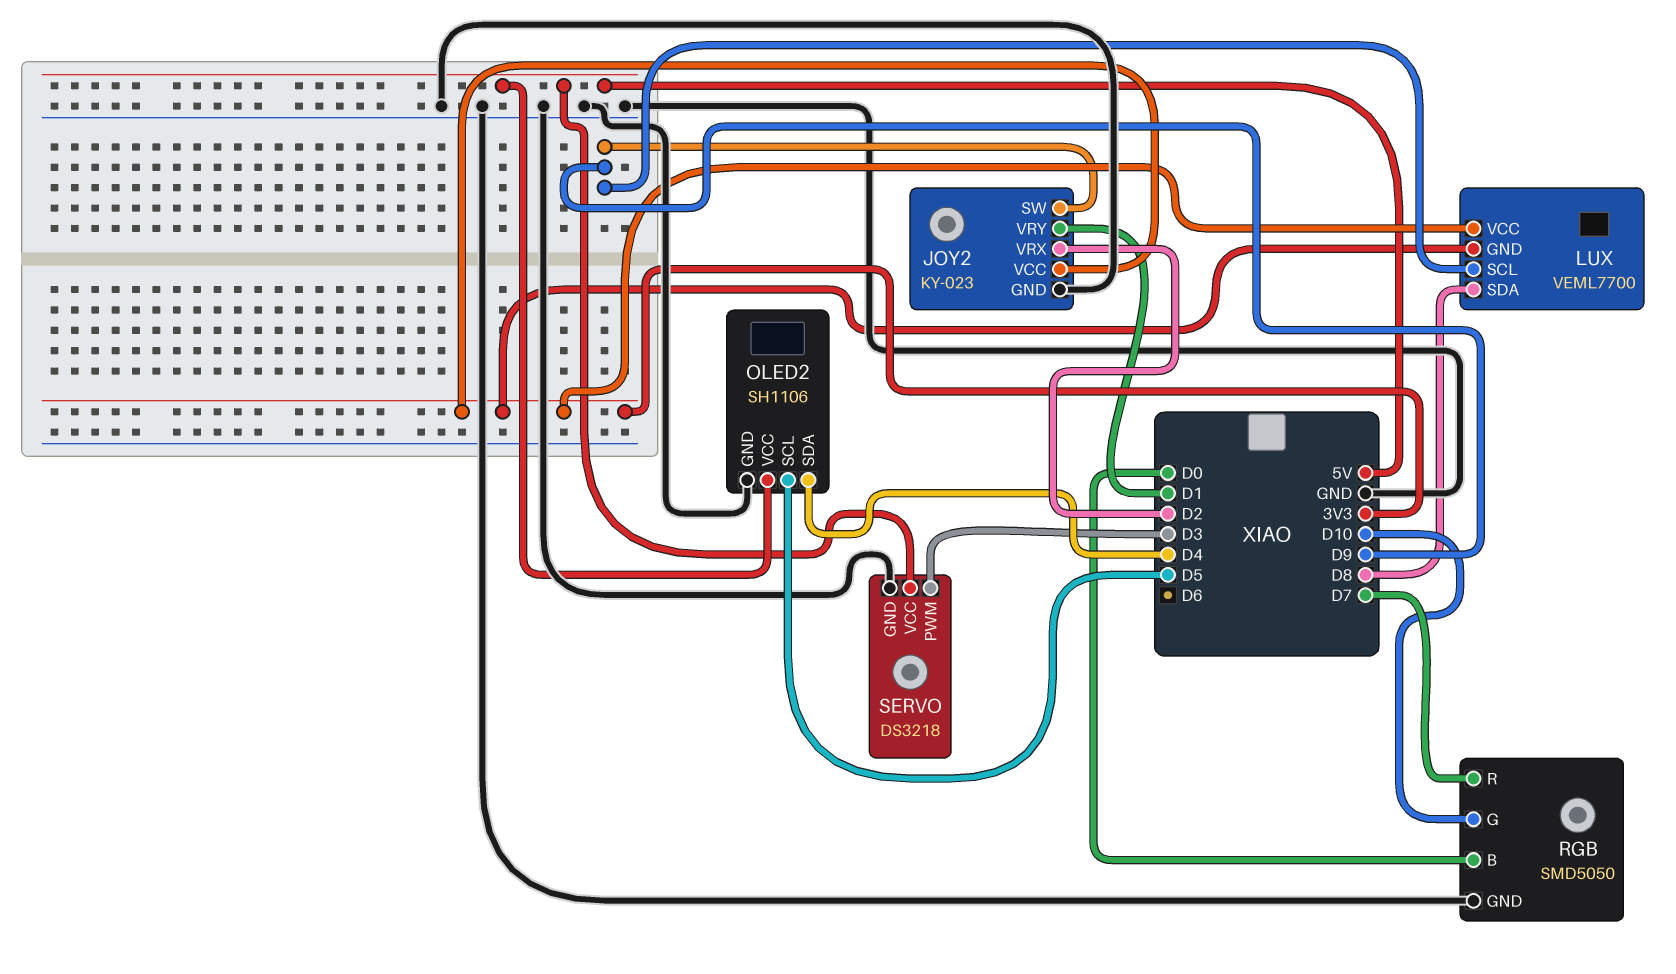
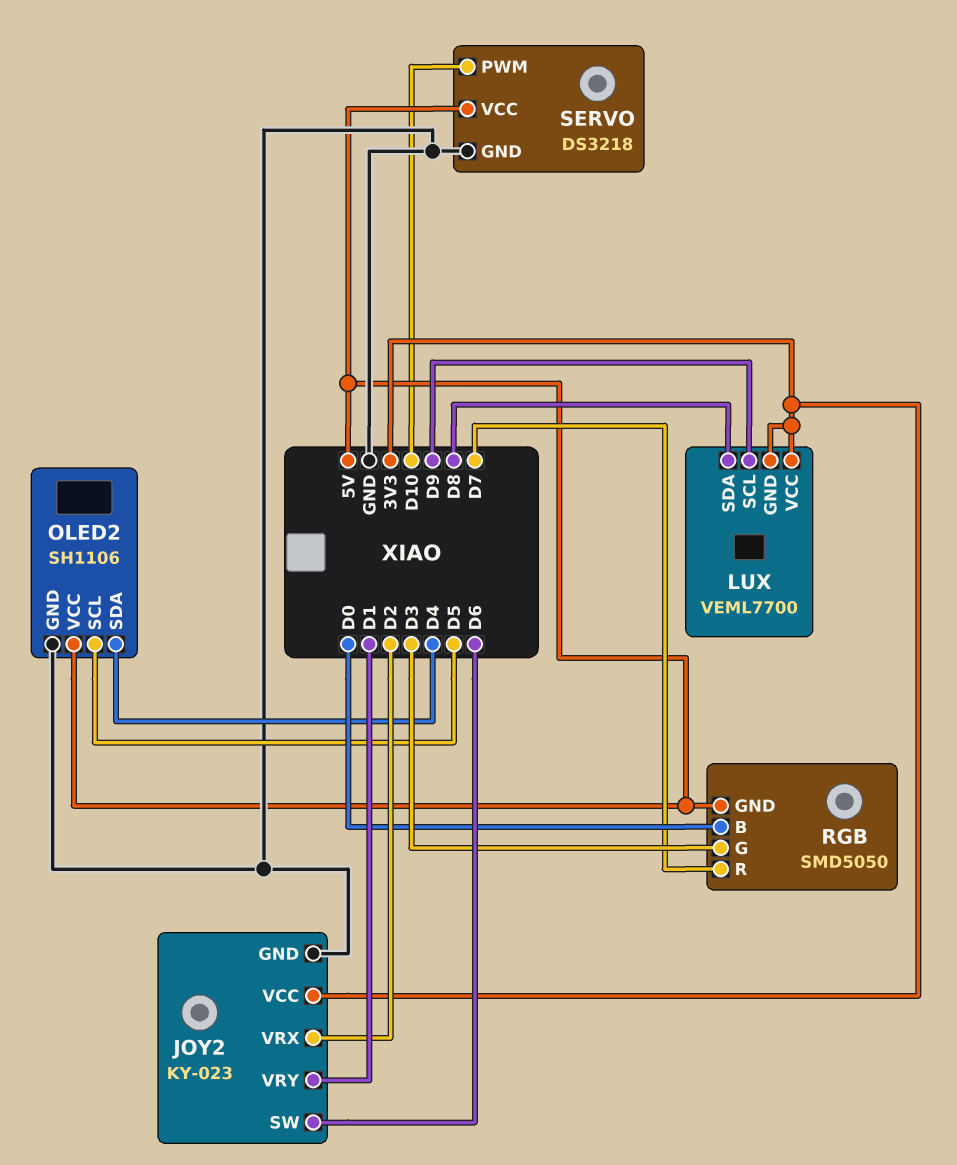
JOY2 pin SW: D9 -> D6
RGB pin G: D10 -> D3
RGB pin GND: GND -> 5V
SERVO pin PWM: D3 -> D10

